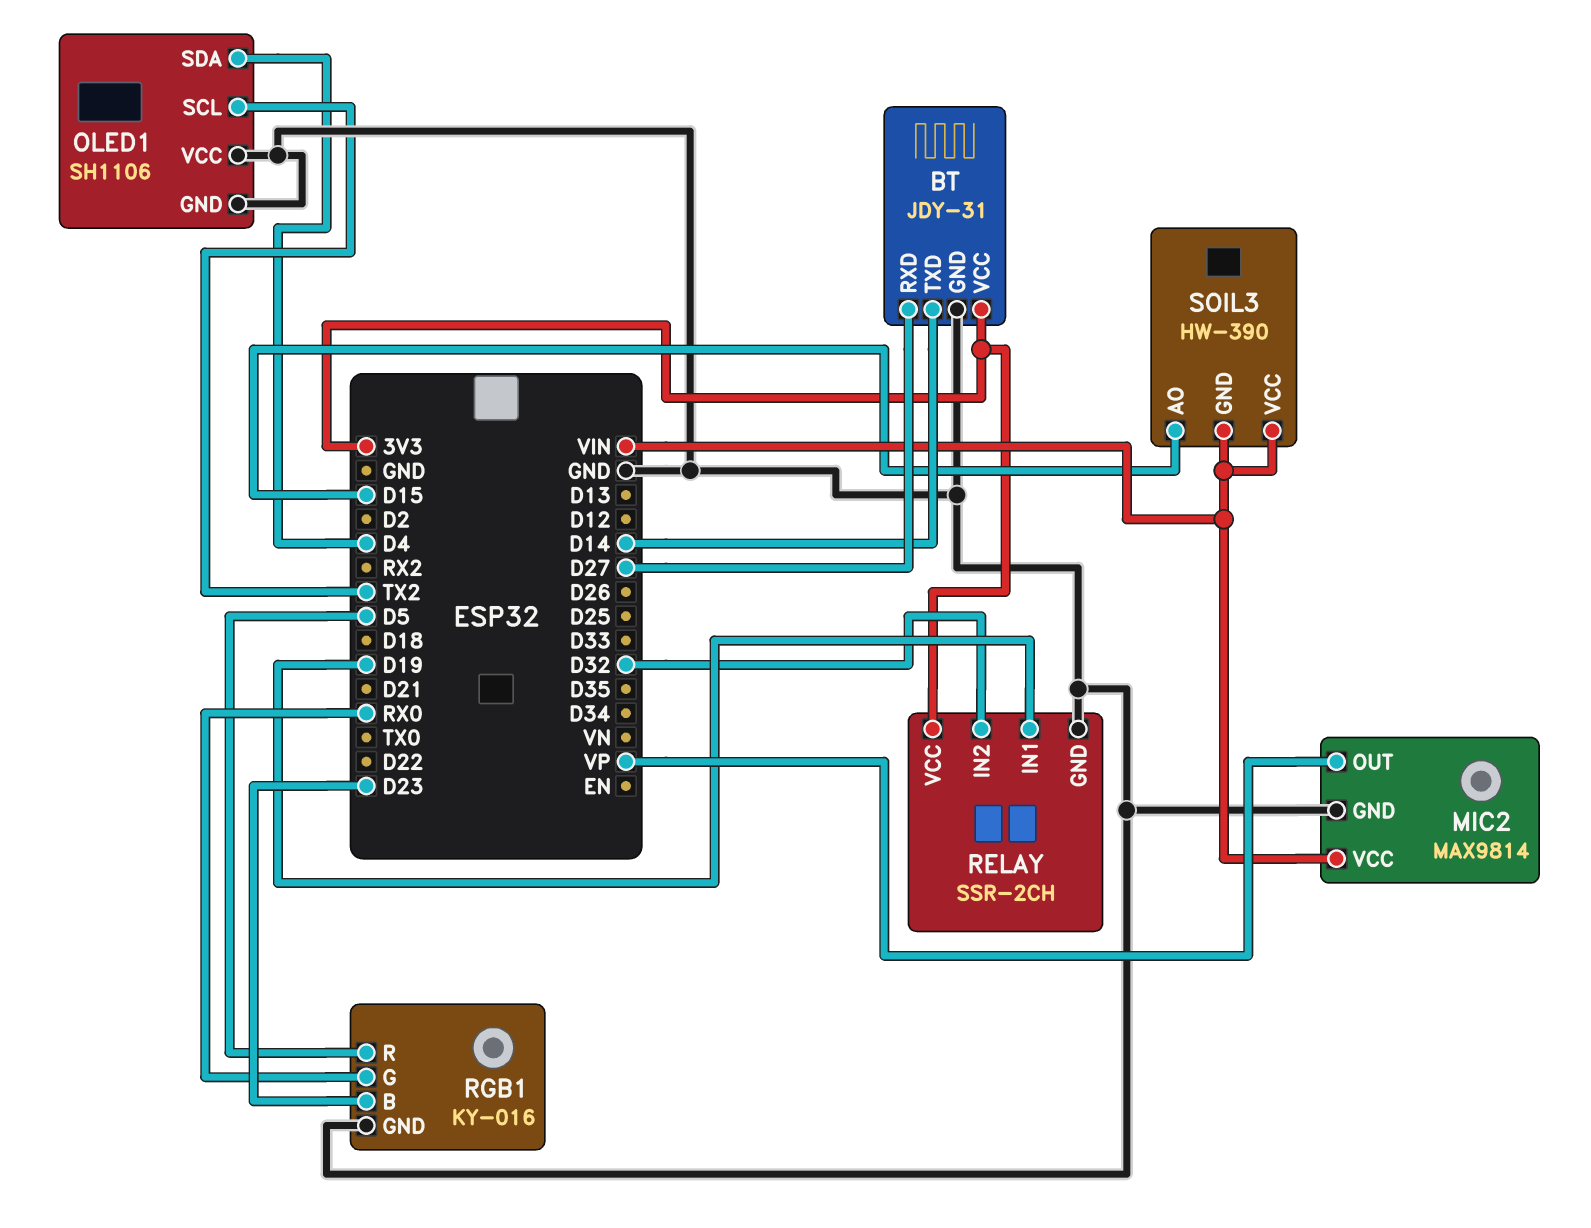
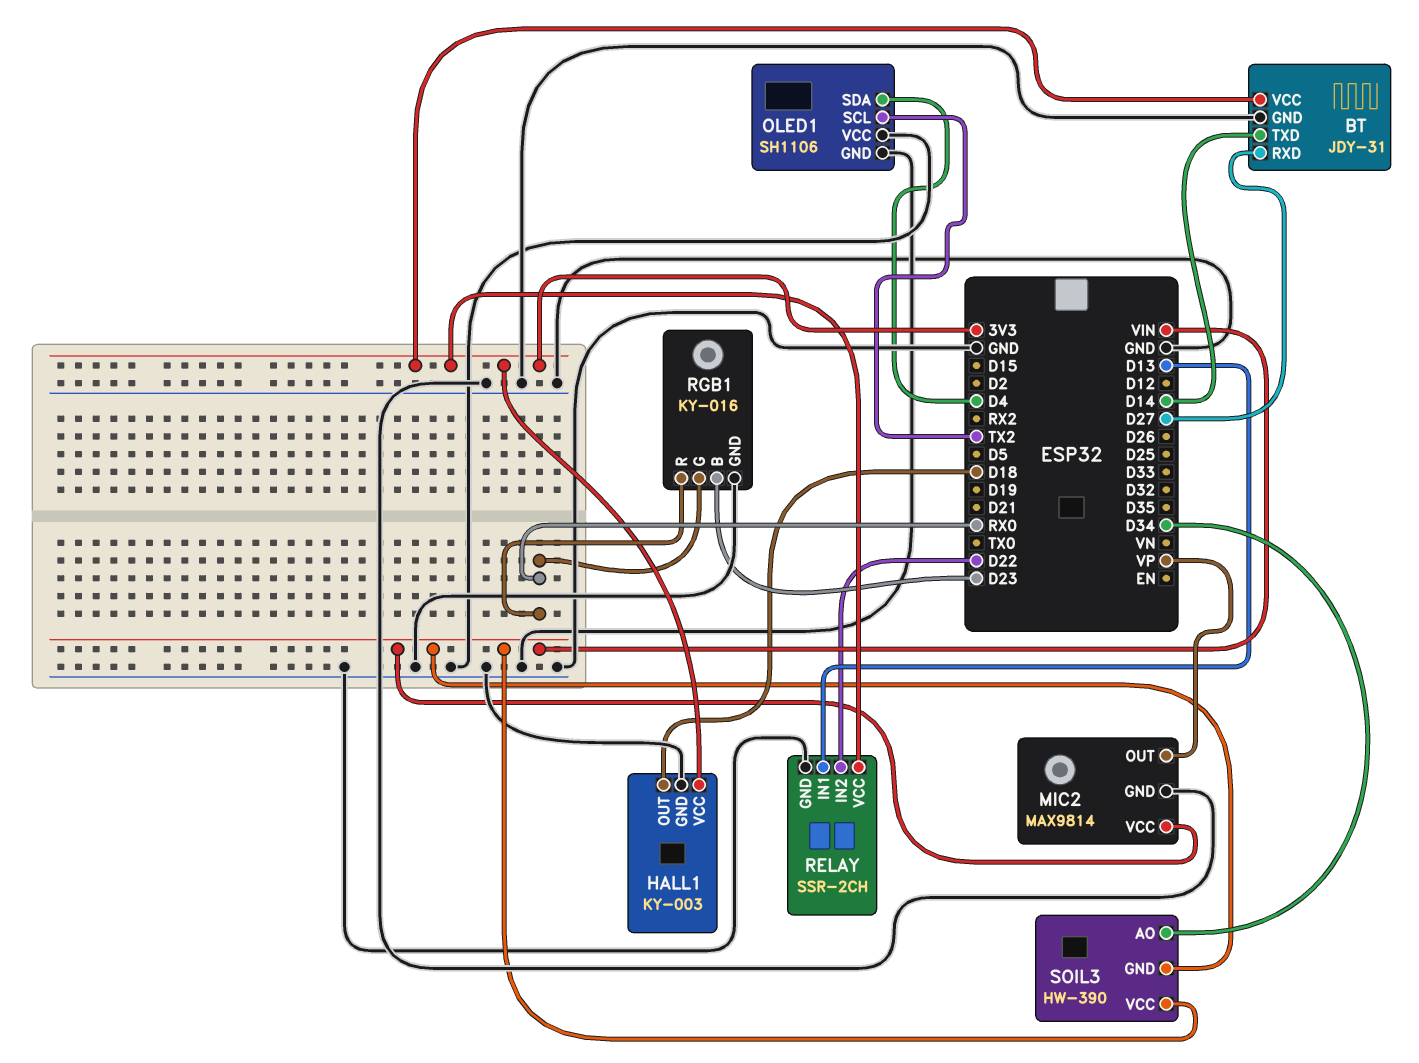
HALL1: none -> KY-003
HALL1 pin GND: none -> GND
HALL1 pin OUT: none -> D18
HALL1 pin VCC: none -> 3V3
RELAY pin IN1: D19 -> D13
RELAY pin IN2: D32 -> D22
RGB1 pin R: D5 -> RX0
SOIL3 pin AO: D15 -> D34

